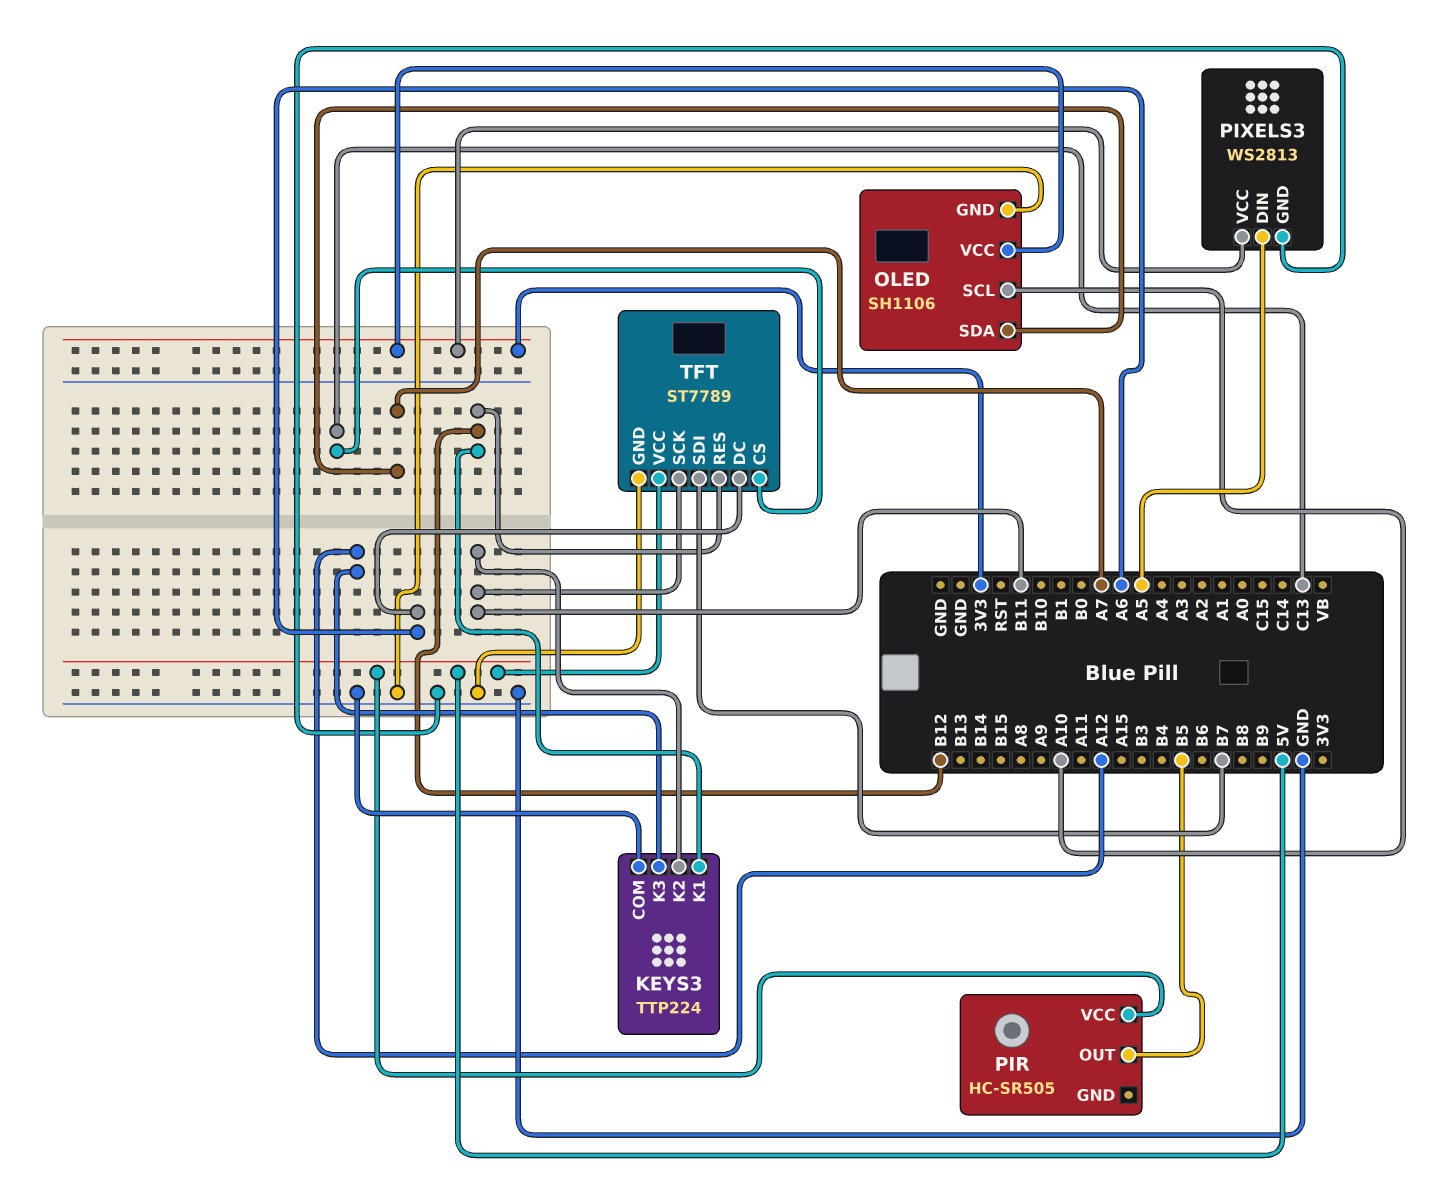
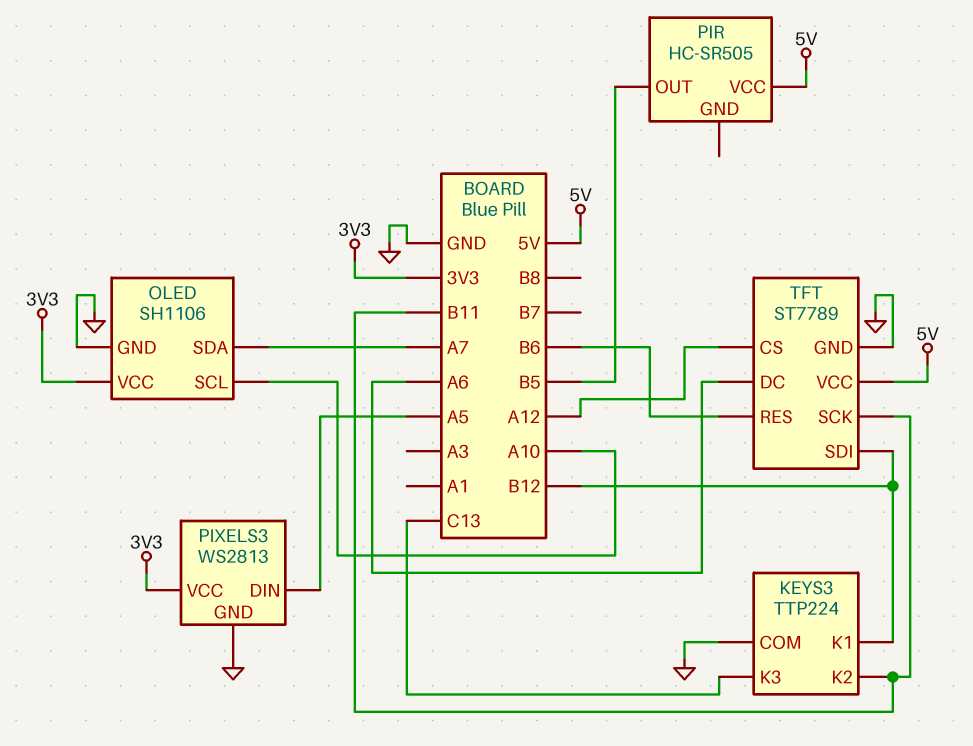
KEYS3 pin K3: A12 -> C13
TFT pin CS: C13 -> A12
TFT pin RES: B12 -> B6
TFT pin SDI: B7 -> B12

